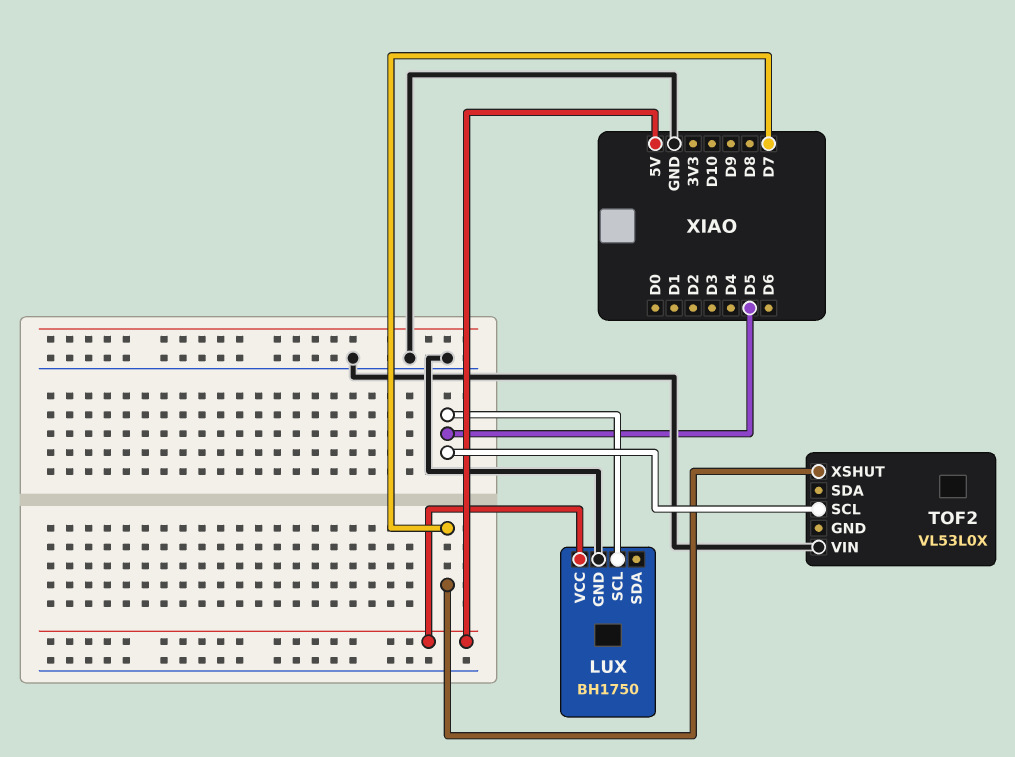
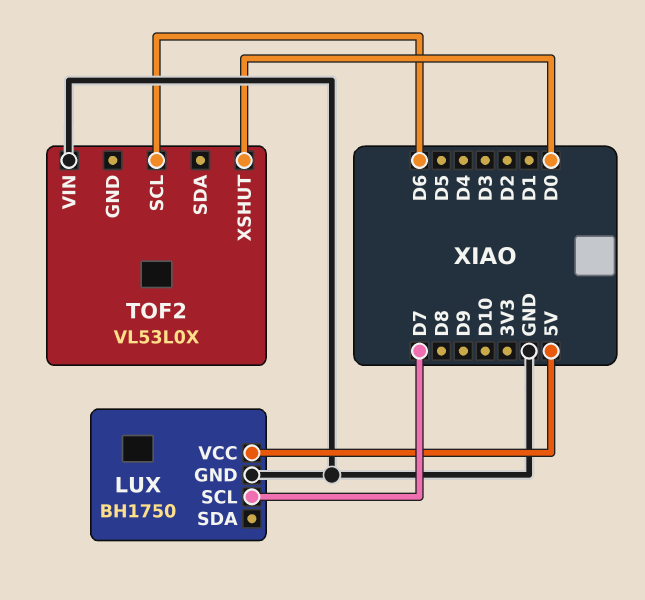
LUX pin SCL: D5 -> D7
TOF2 pin SCL: D5 -> D6
TOF2 pin XSHUT: D7 -> D0

